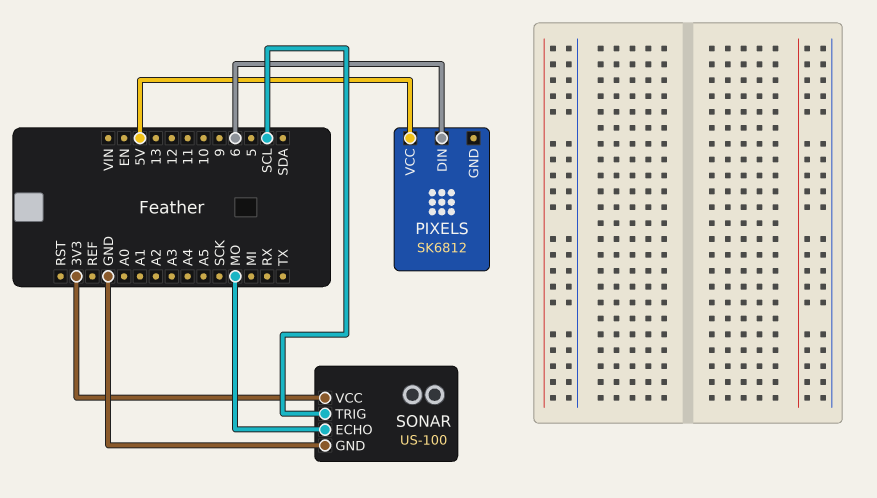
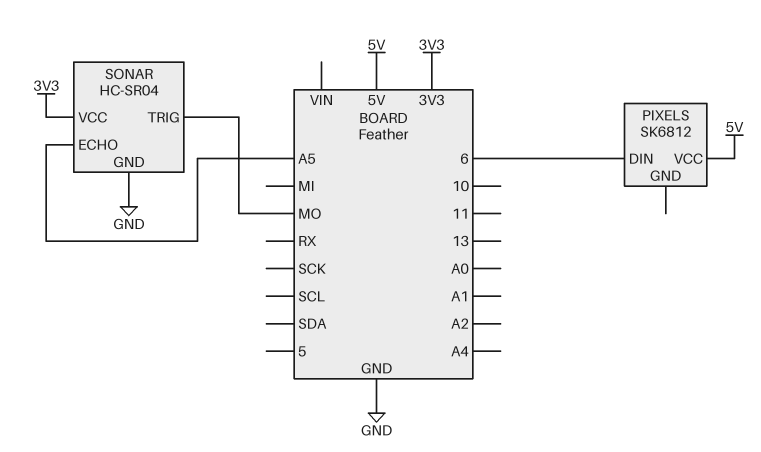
SONAR: US-100 -> HC-SR04
SONAR pin ECHO: MO -> A5
SONAR pin TRIG: SCL -> MO

